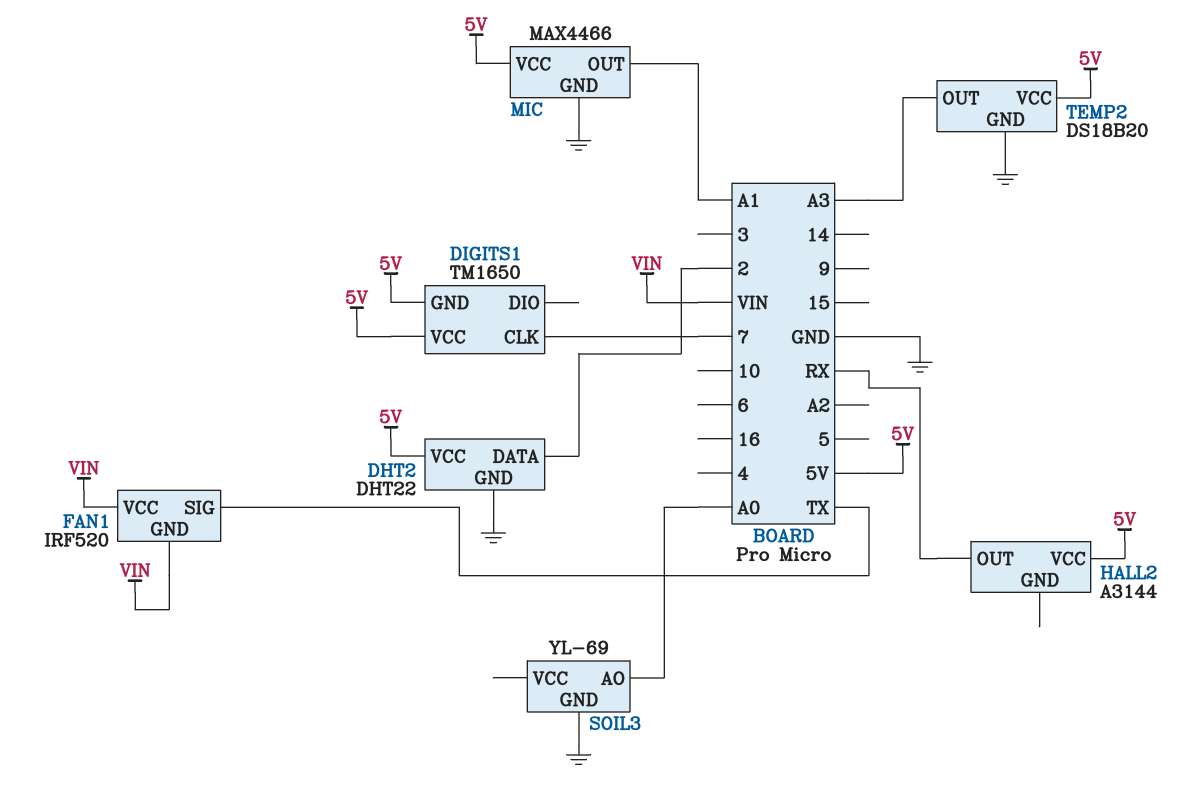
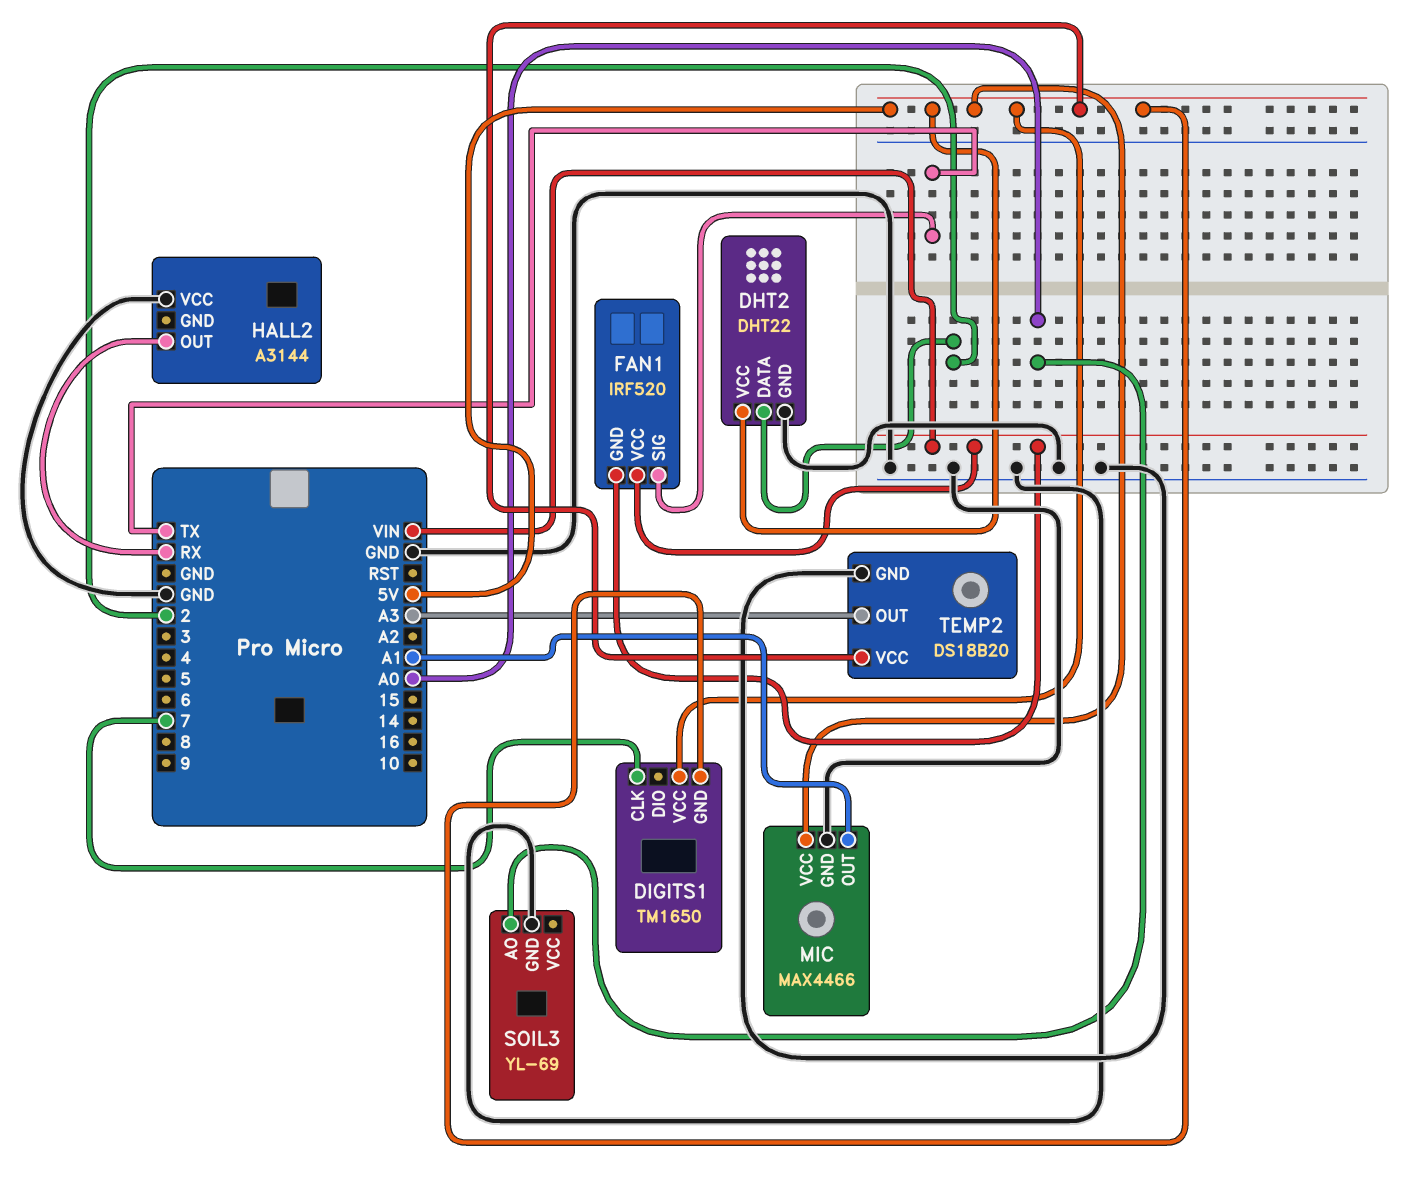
HALL2 pin VCC: 5V -> GND

